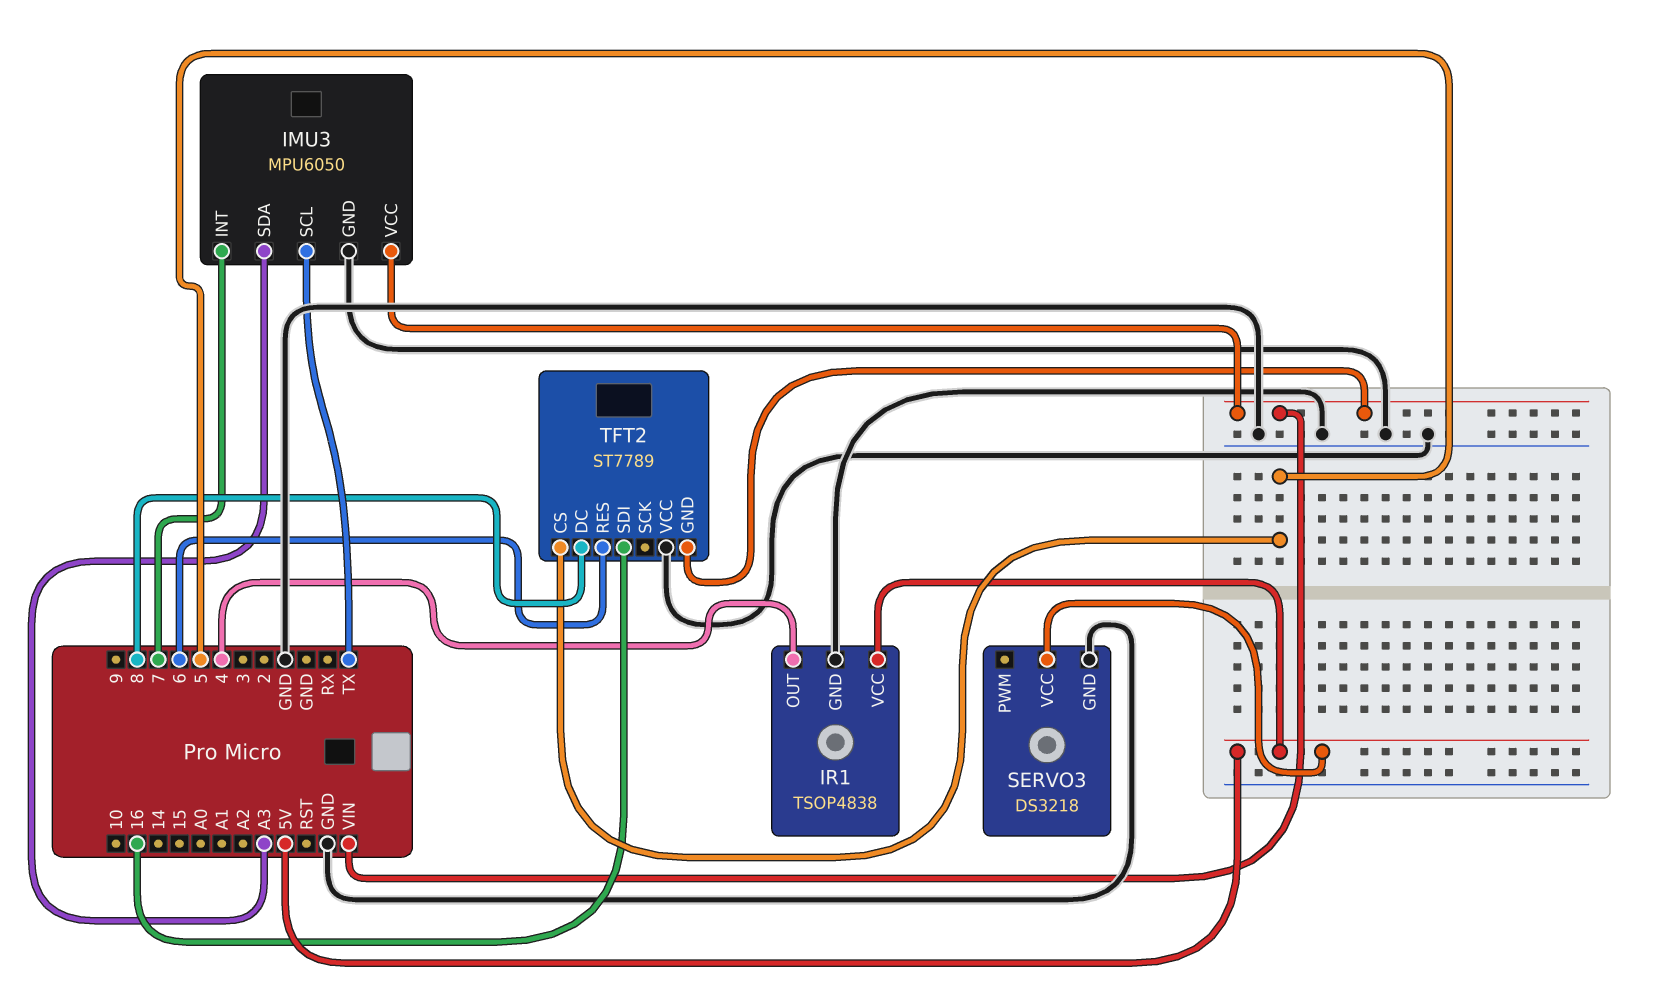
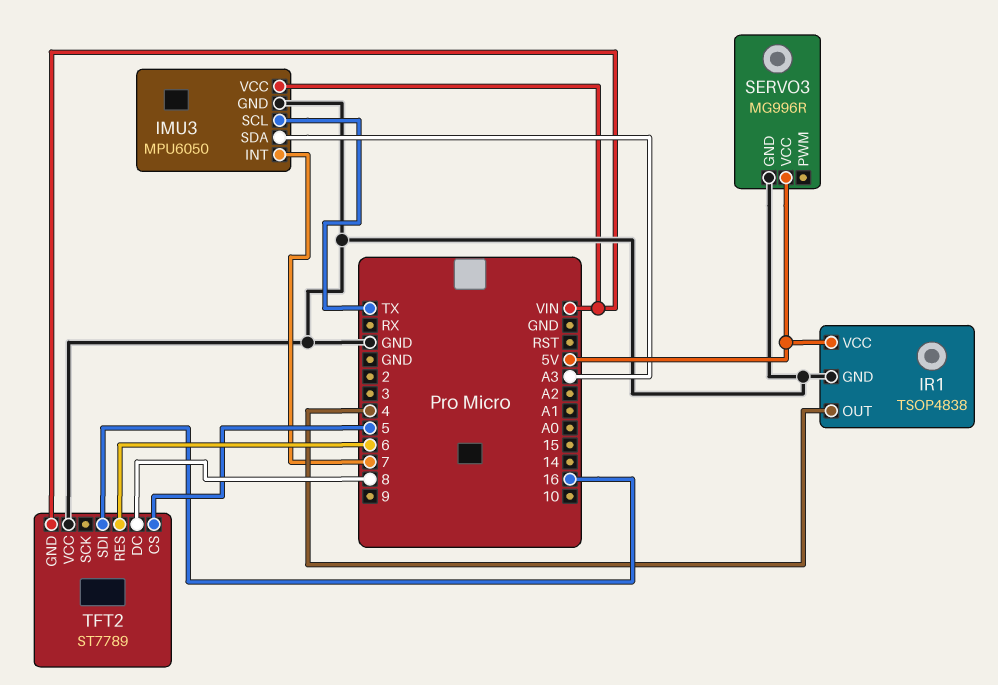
SERVO3: DS3218 -> MG996R

